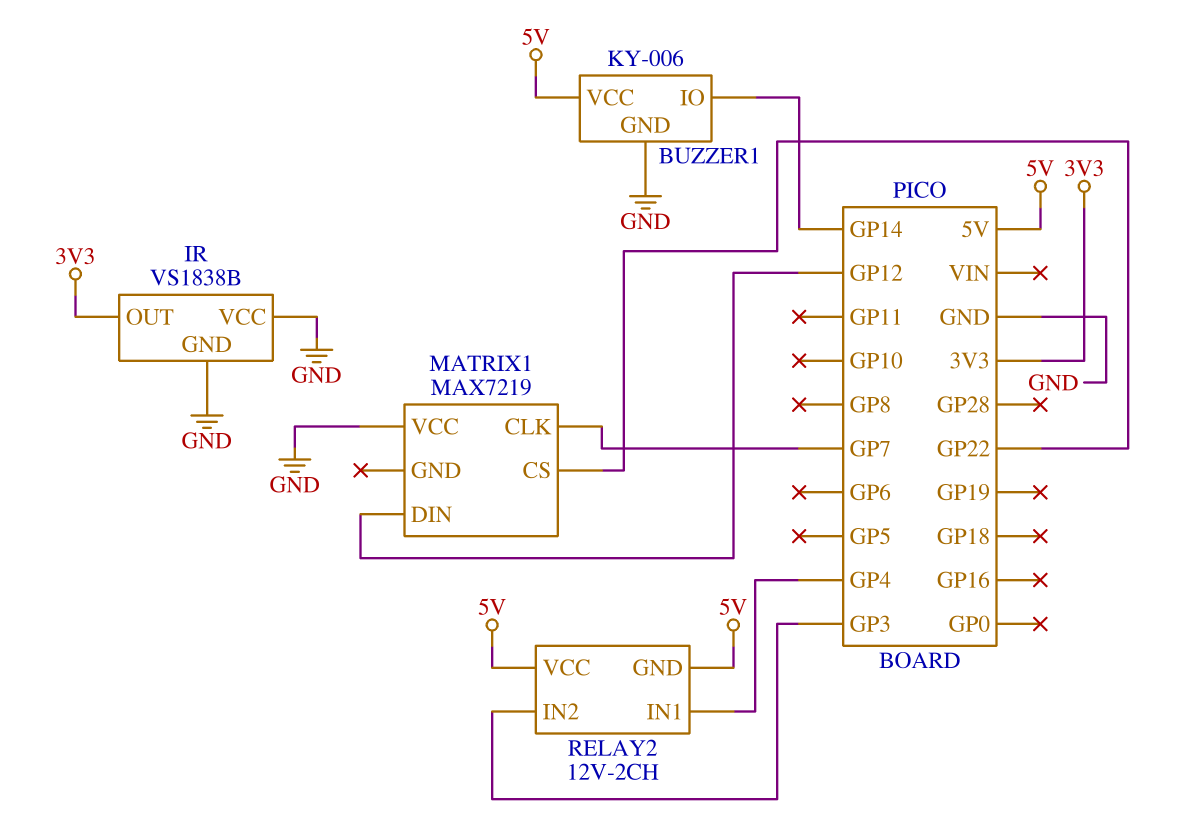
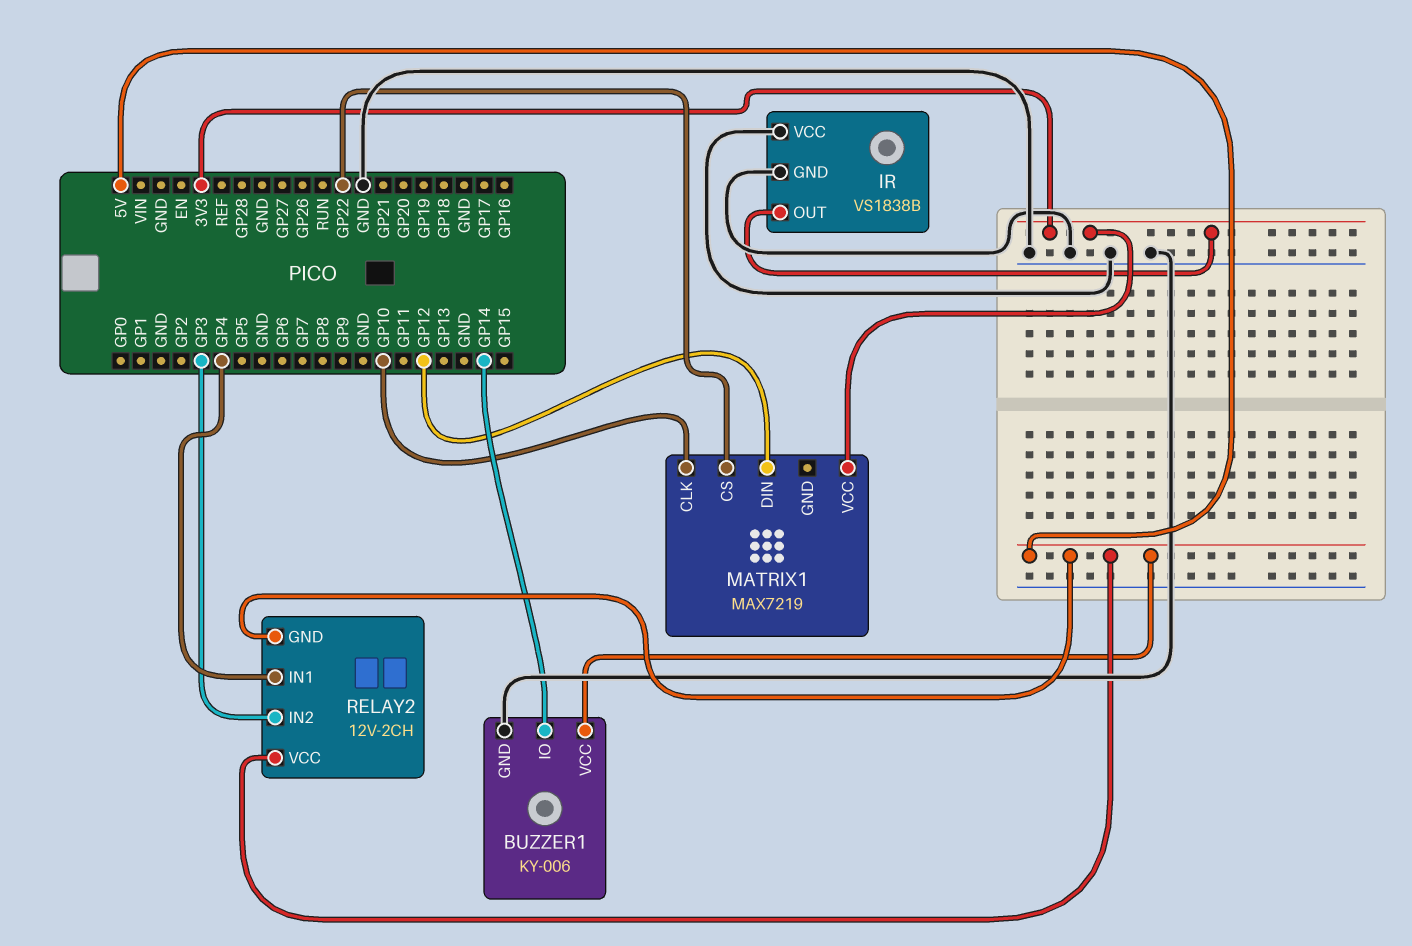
MATRIX1 pin CLK: GP7 -> GP10
MATRIX1 pin VCC: GND -> 3V3

